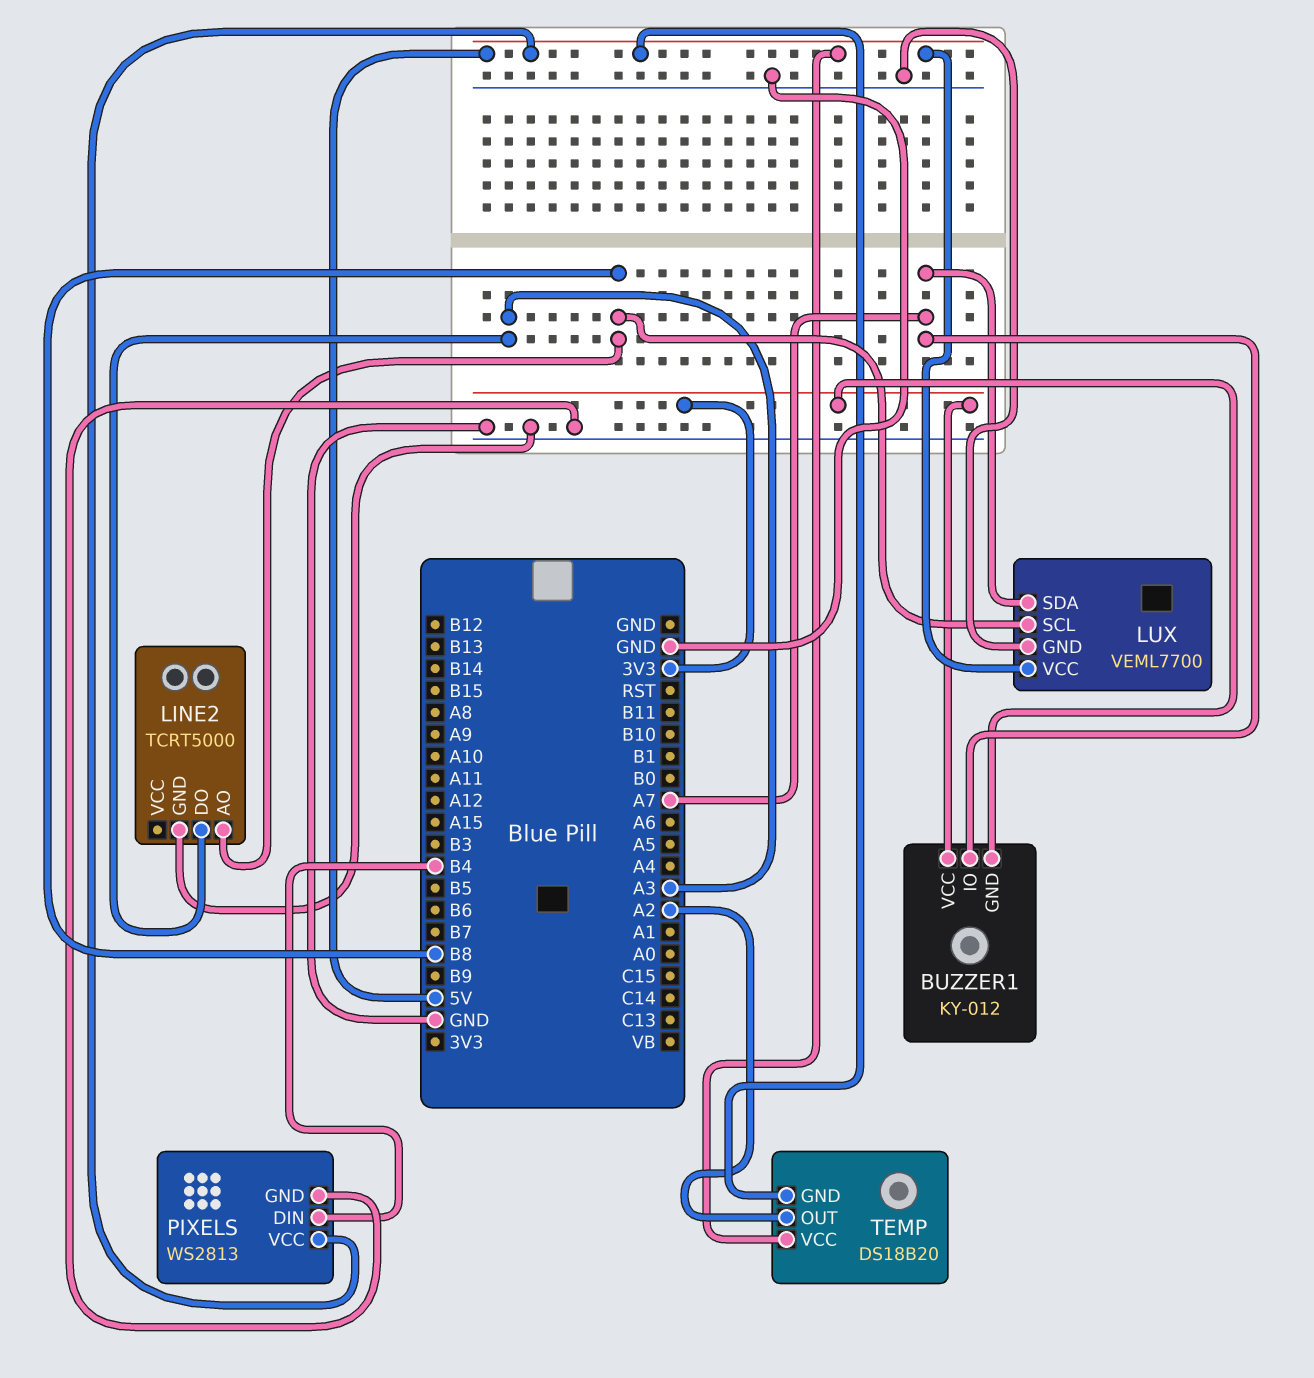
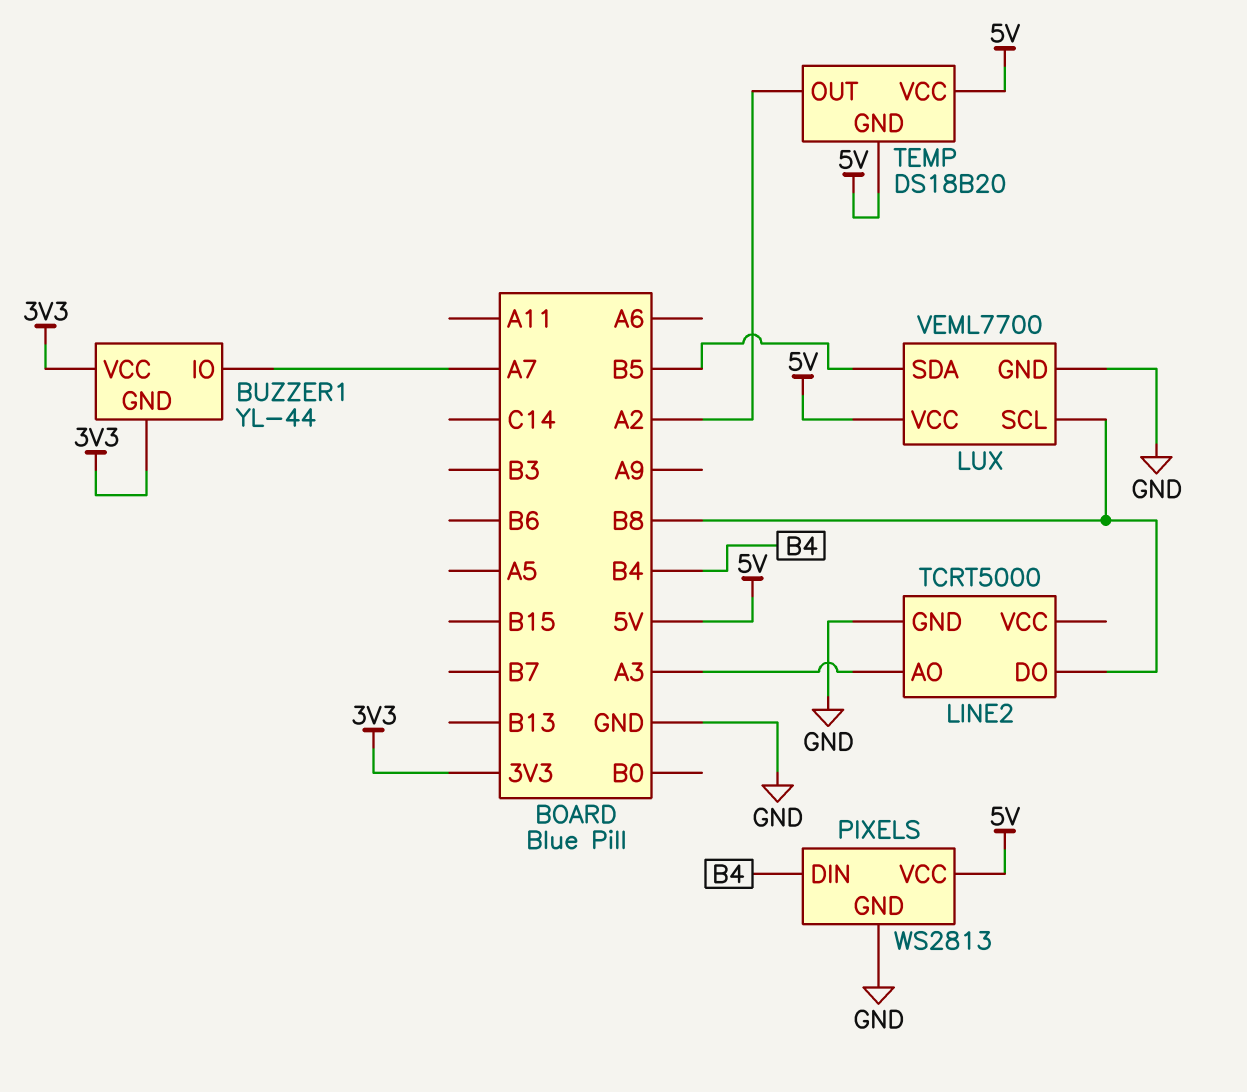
BUZZER1: KY-012 -> YL-44
LINE2 pin AO: B8 -> A3
LINE2 pin DO: A3 -> B8
LUX pin SDA: A7 -> B5

